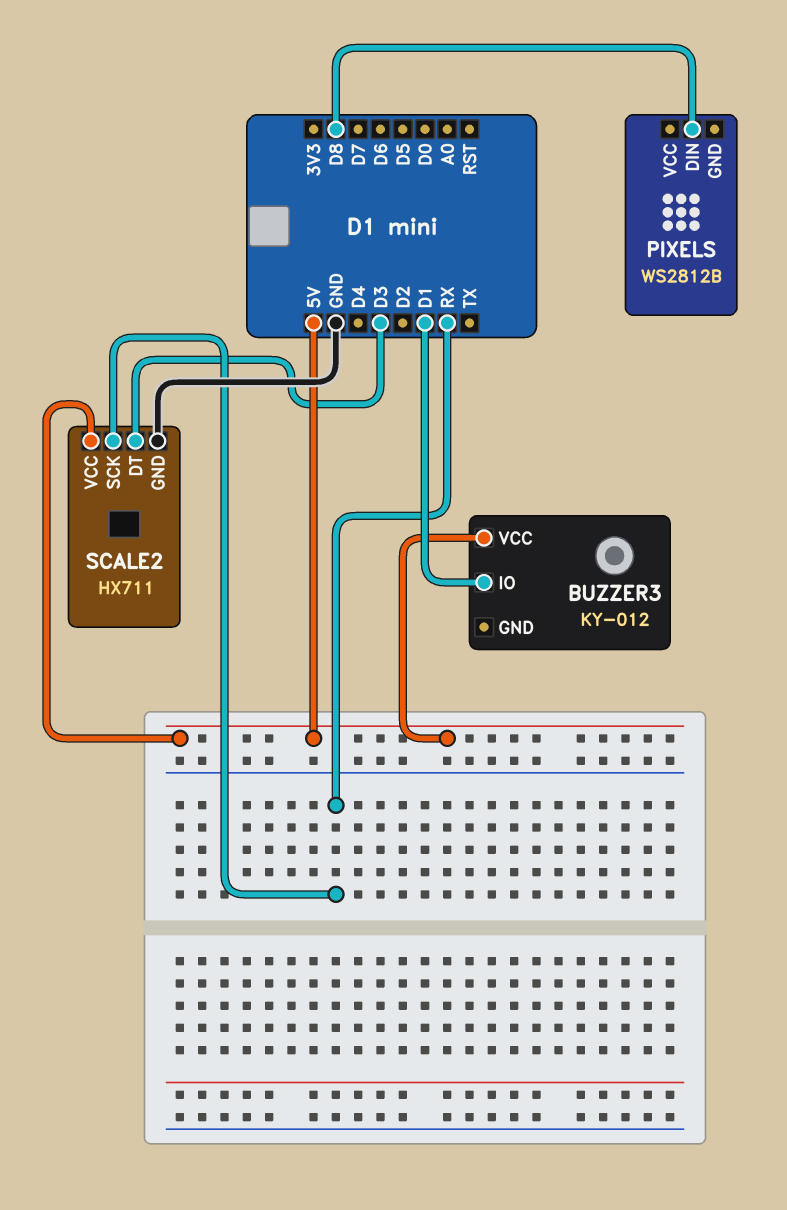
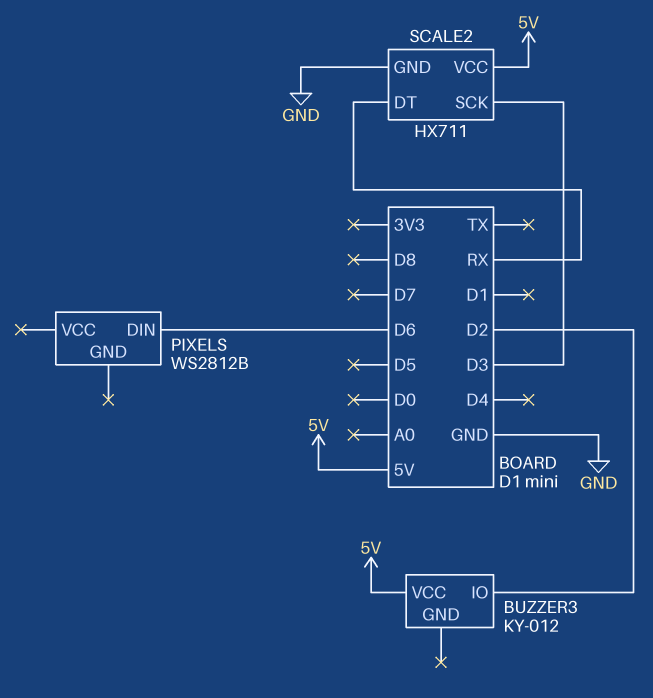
BUZZER3 pin IO: D1 -> D2
PIXELS pin DIN: D8 -> D6
SCALE2 pin DT: D3 -> RX
SCALE2 pin SCK: RX -> D3

